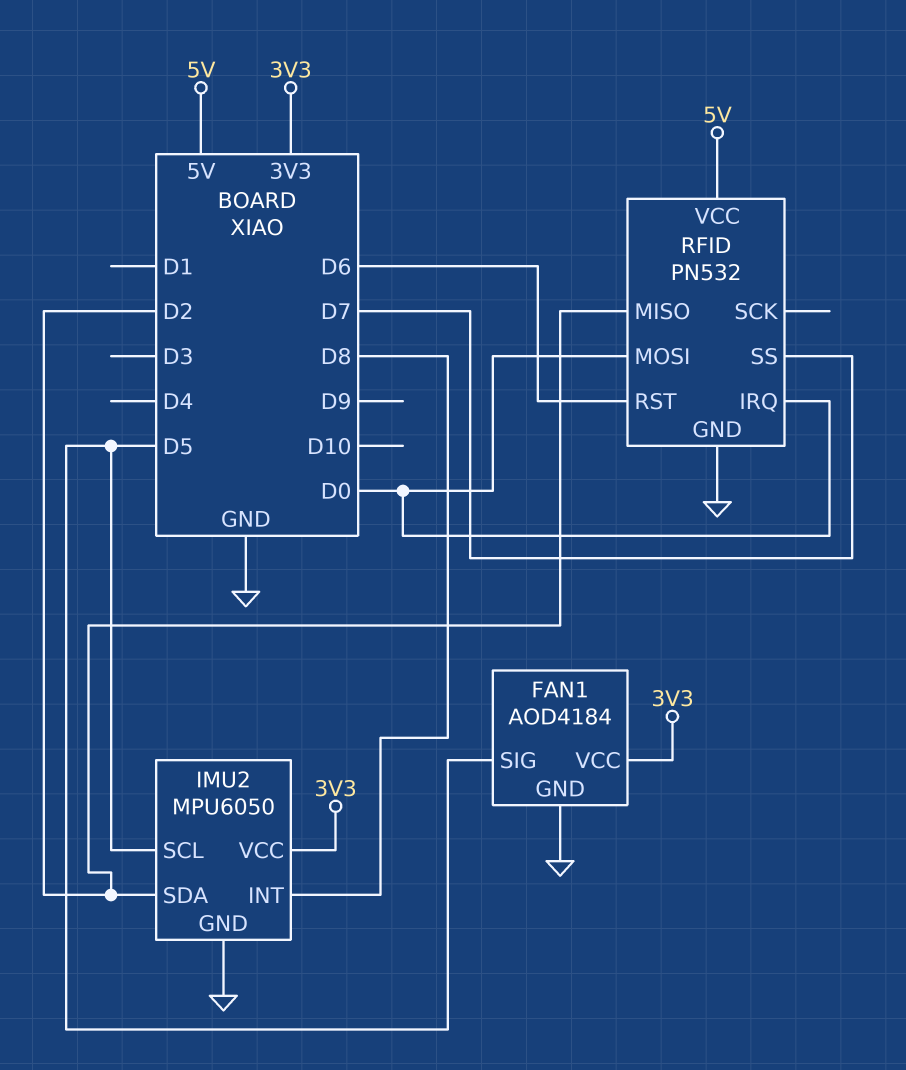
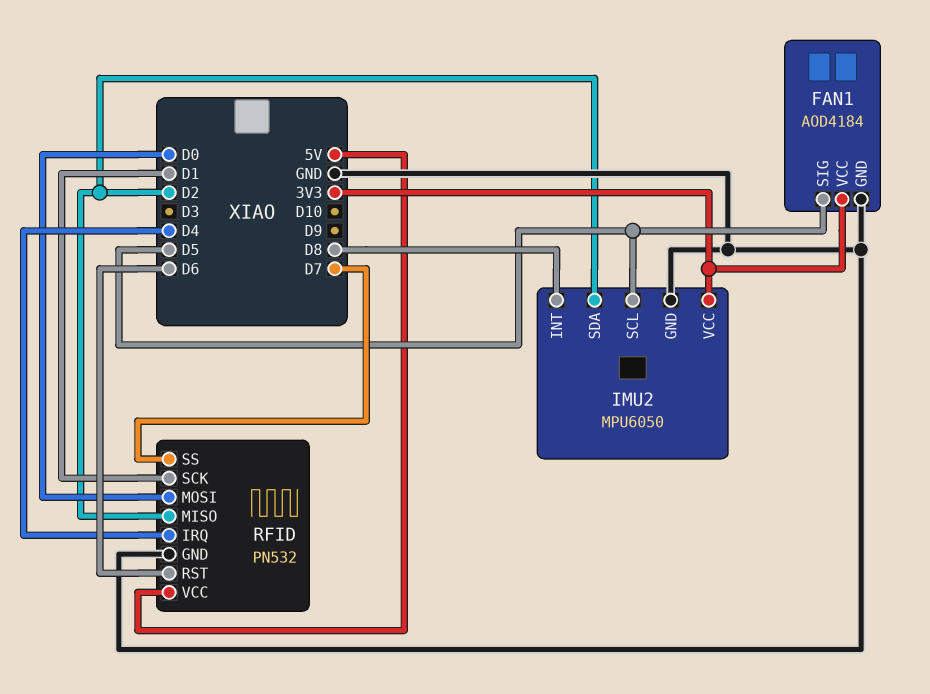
RFID pin IRQ: D0 -> D4
RFID pin SCK: none -> D1

